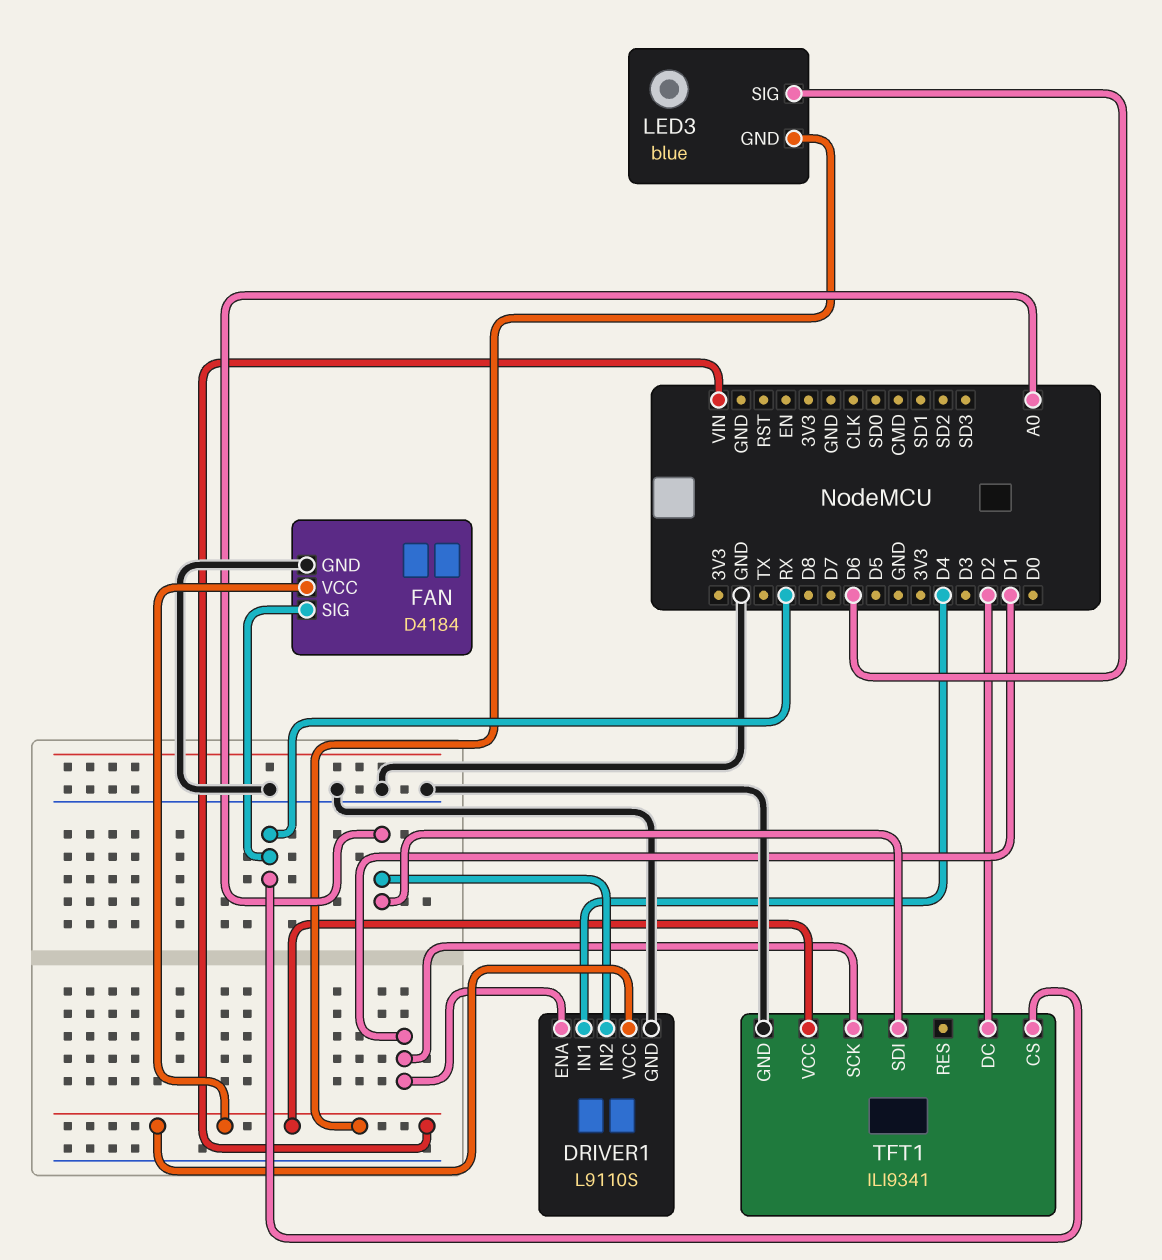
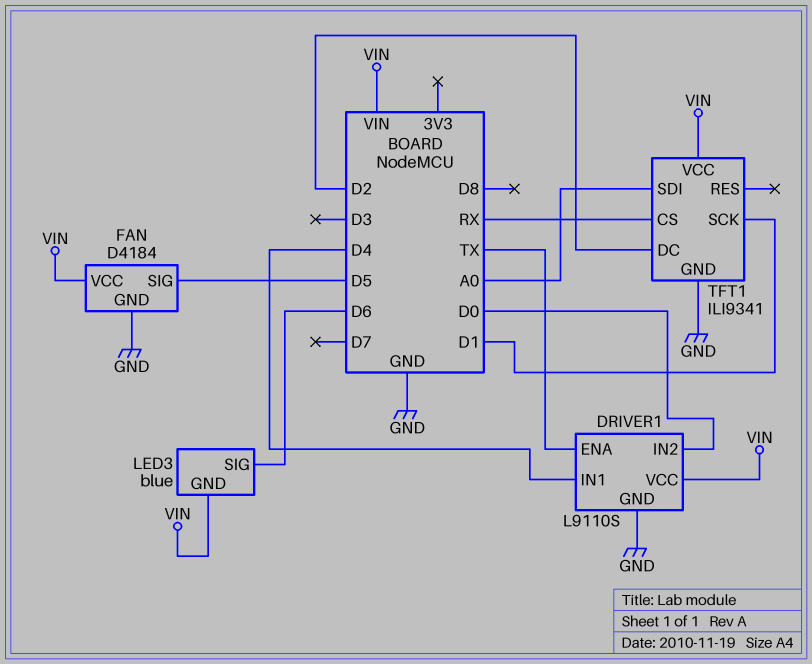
DRIVER1 pin ENA: D1 -> TX
DRIVER1 pin IN2: A0 -> D0
FAN pin SIG: RX -> D5

